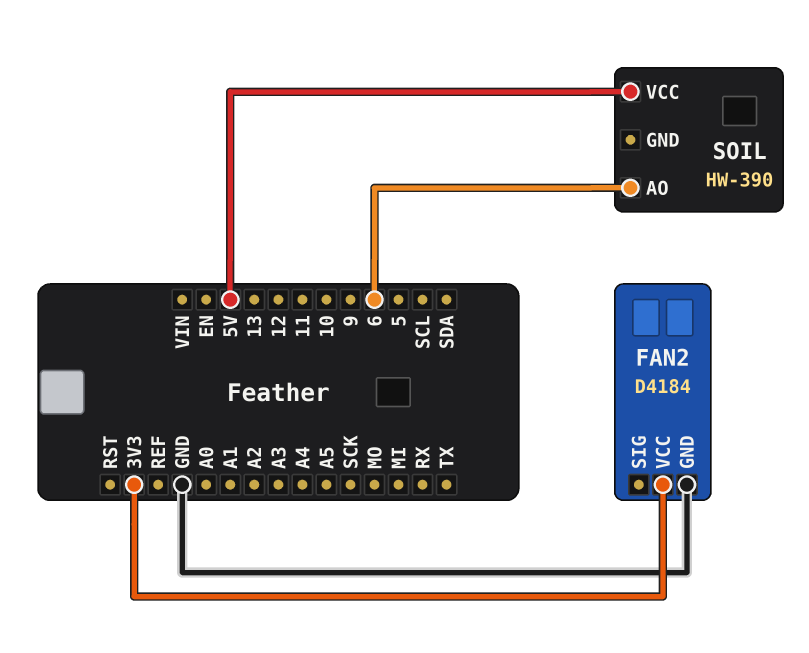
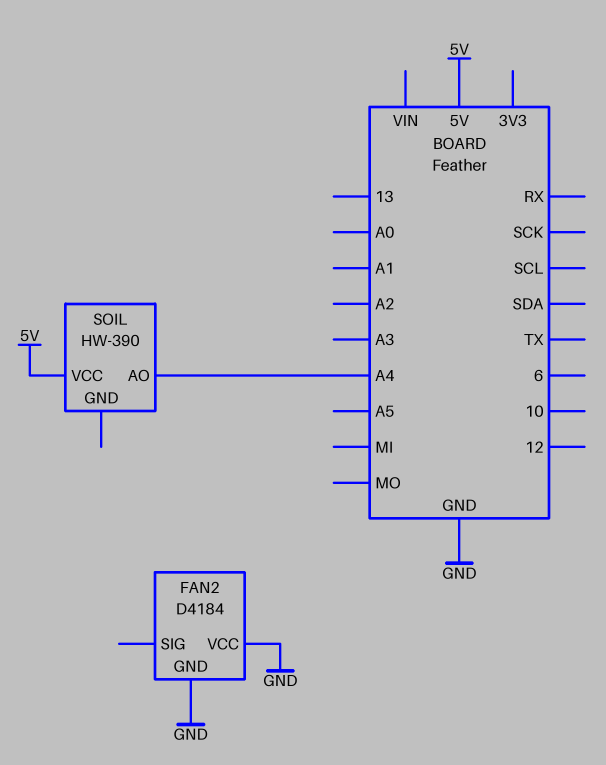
FAN2 pin VCC: 3V3 -> GND
SOIL pin AO: 6 -> A4

